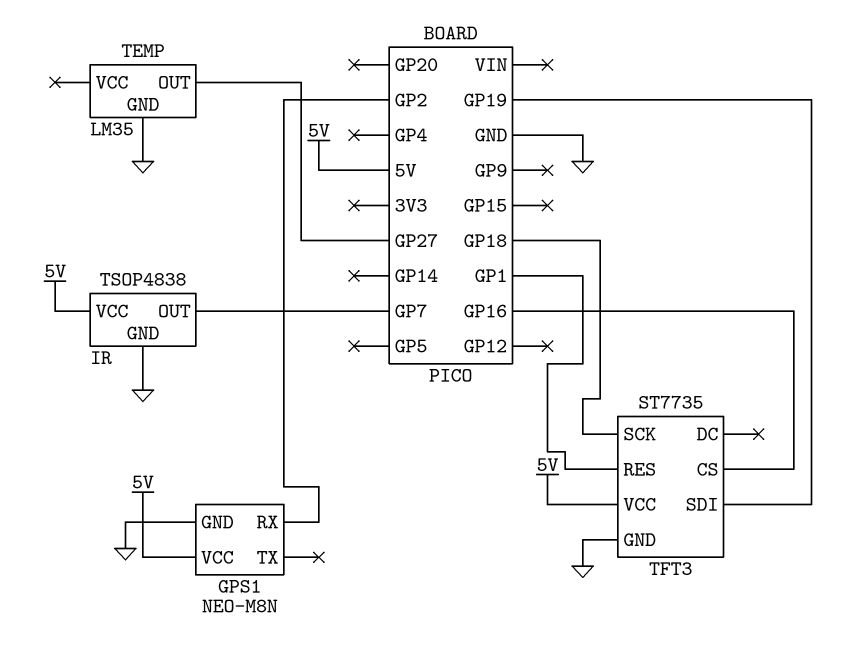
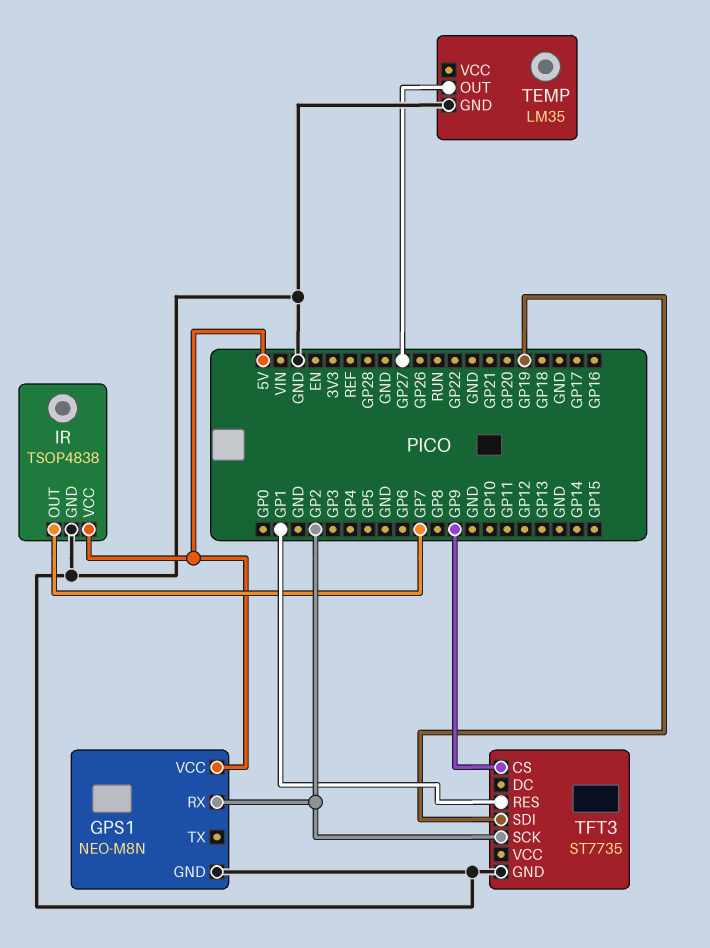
TFT3 pin CS: GP16 -> GP9
TFT3 pin SCK: GP18 -> GP2
TFT3 pin VCC: 5V -> none

